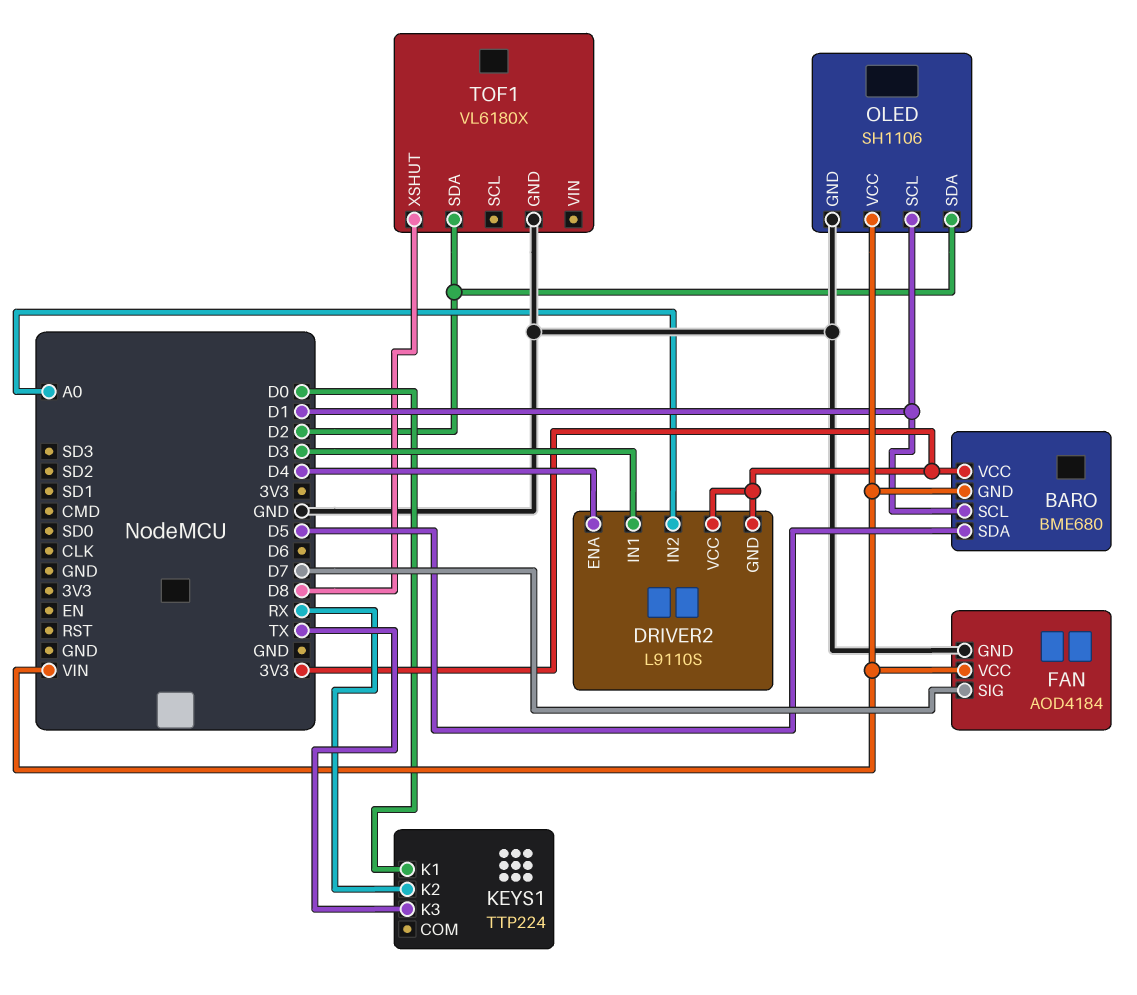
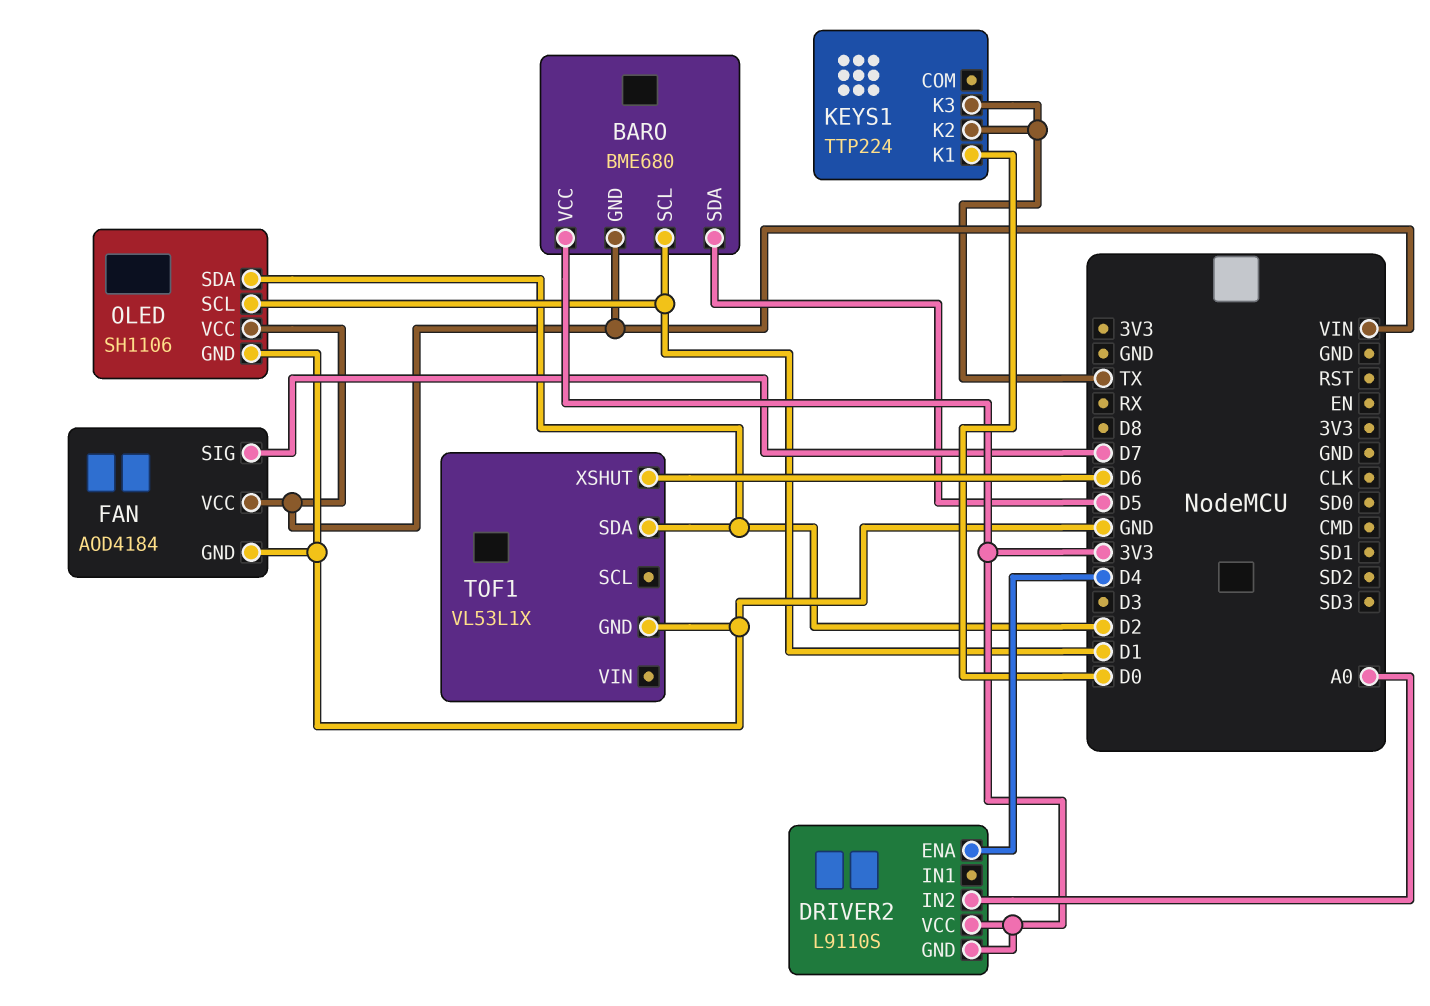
DRIVER2 pin IN1: D3 -> none
KEYS1 pin K2: RX -> TX
TOF1: VL6180X -> VL53L1X
TOF1 pin XSHUT: D8 -> D6

